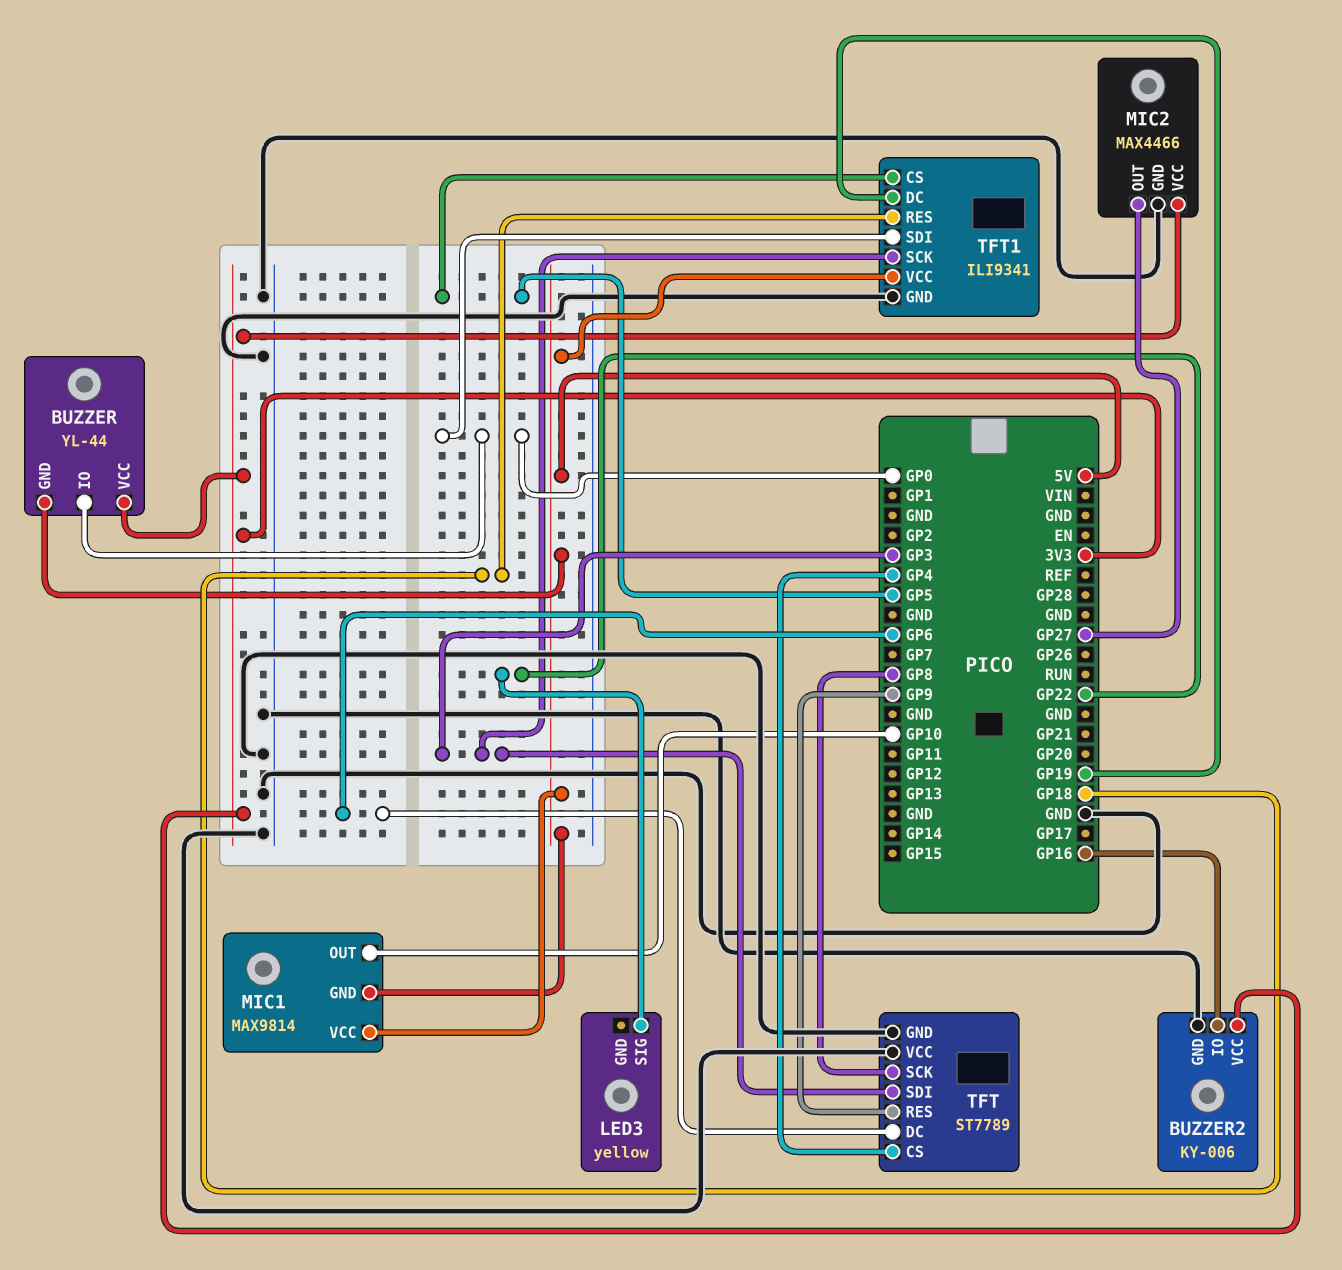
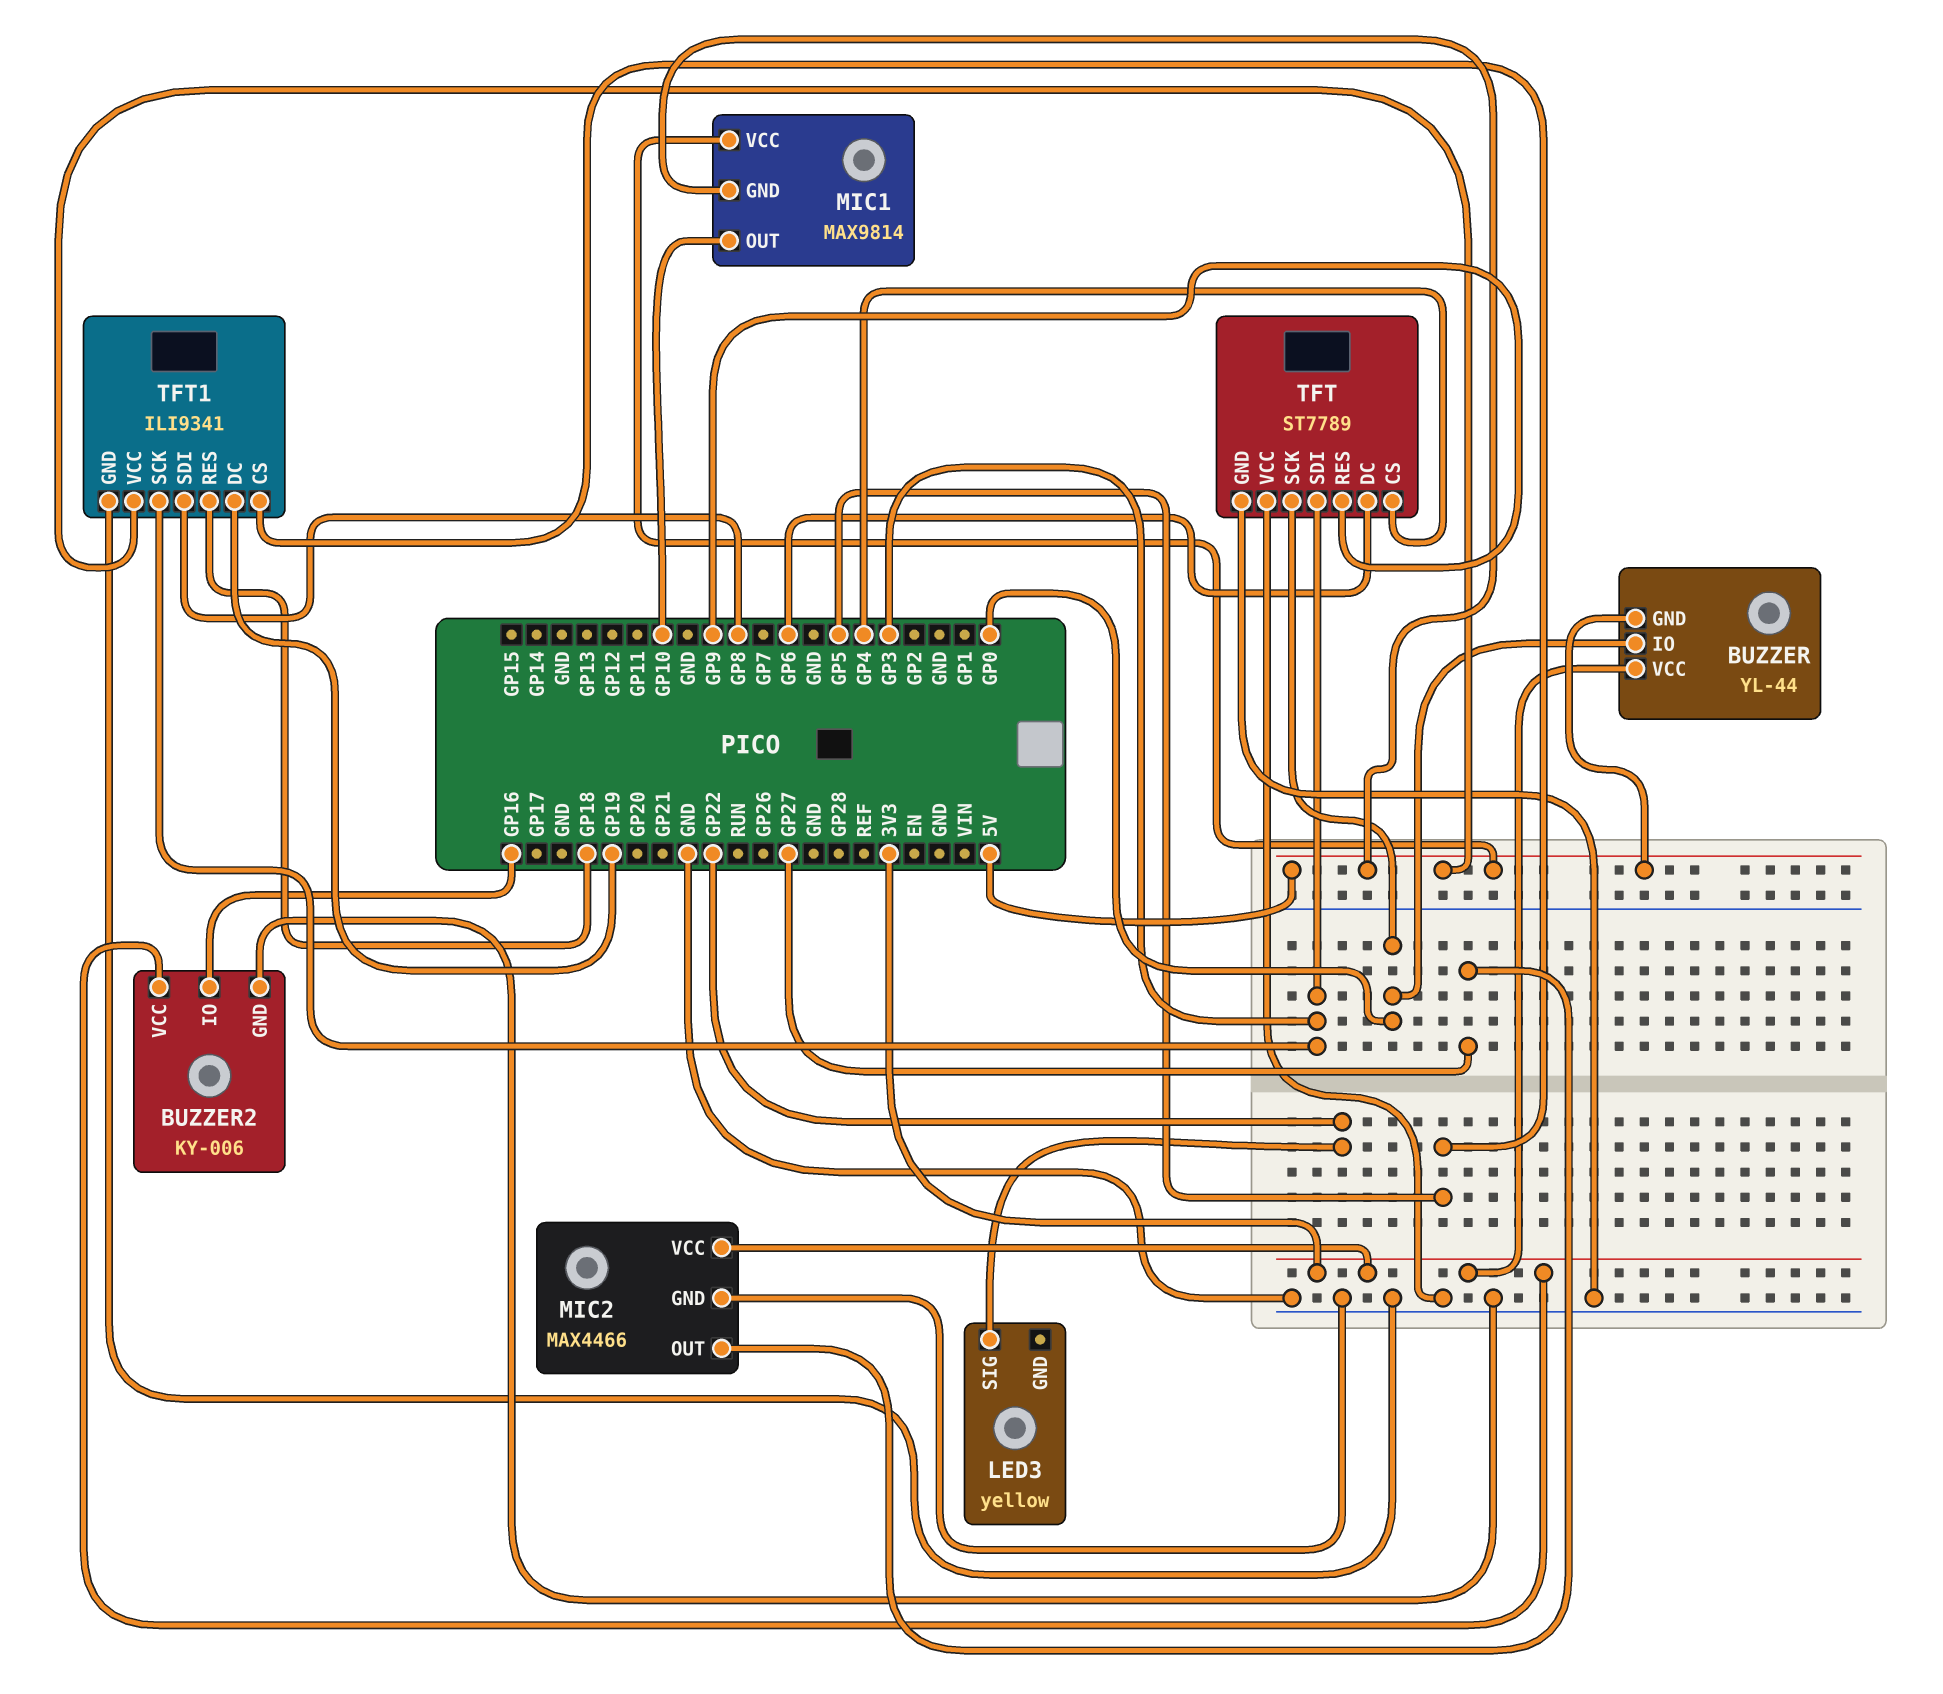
TFT pin SCK: GP8 -> GP0
TFT1 pin SDI: GP0 -> GP8

